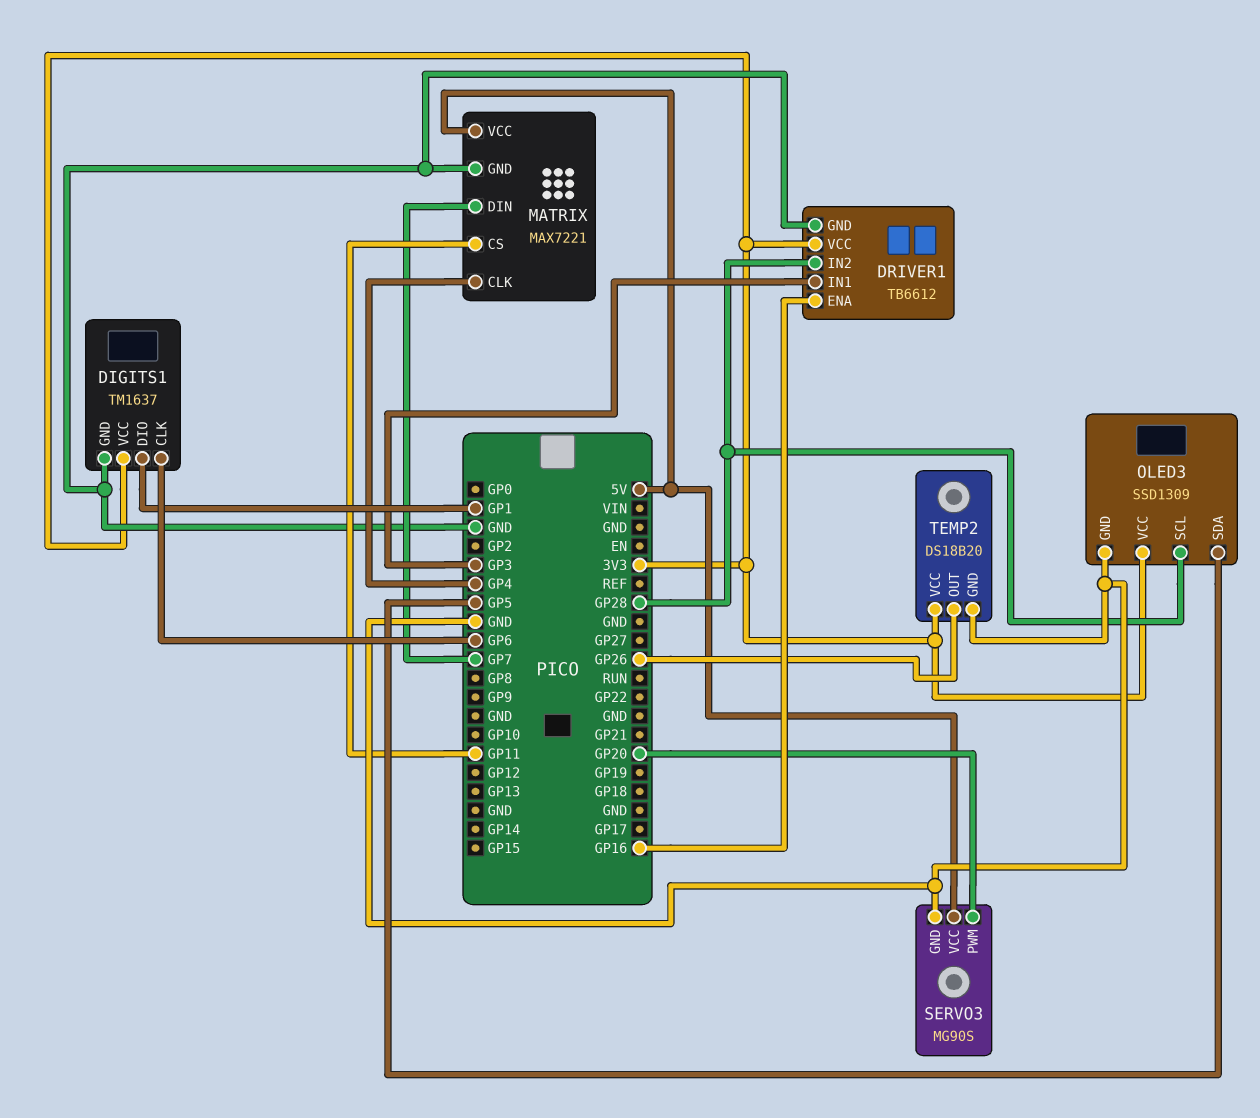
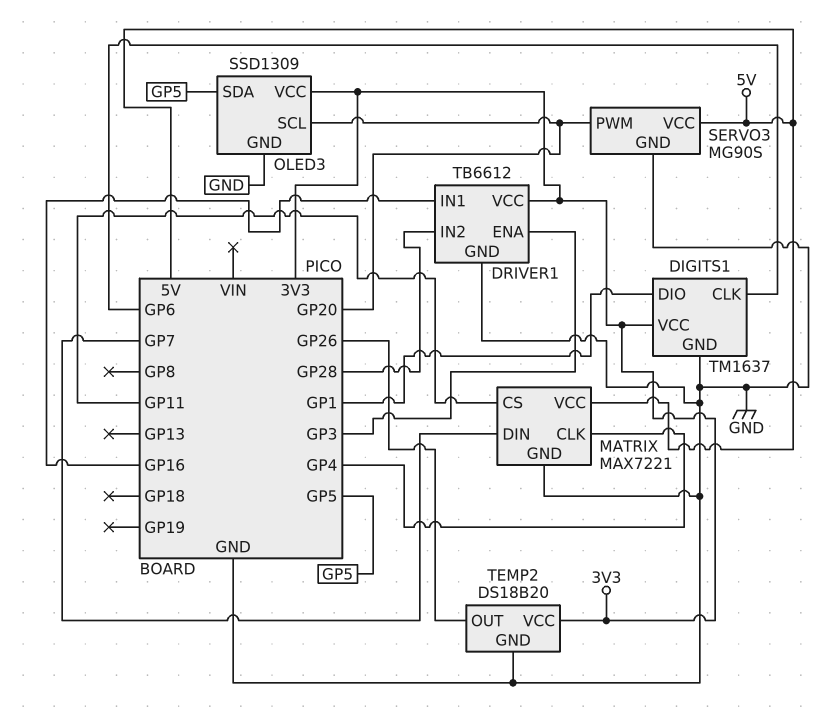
DRIVER1 pin ENA: GP16 -> GP3
DRIVER1 pin IN1: GP3 -> GP16
OLED3 pin SCL: GP28 -> GP20

